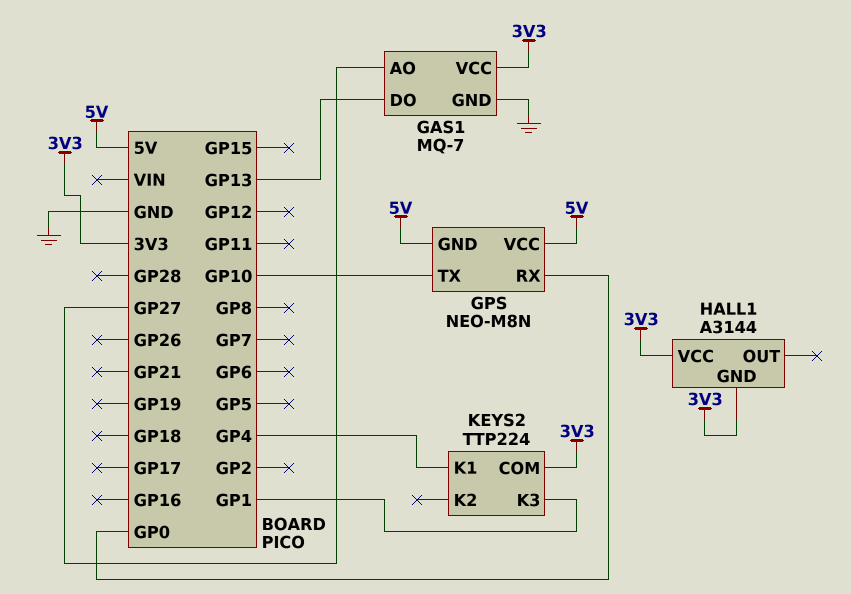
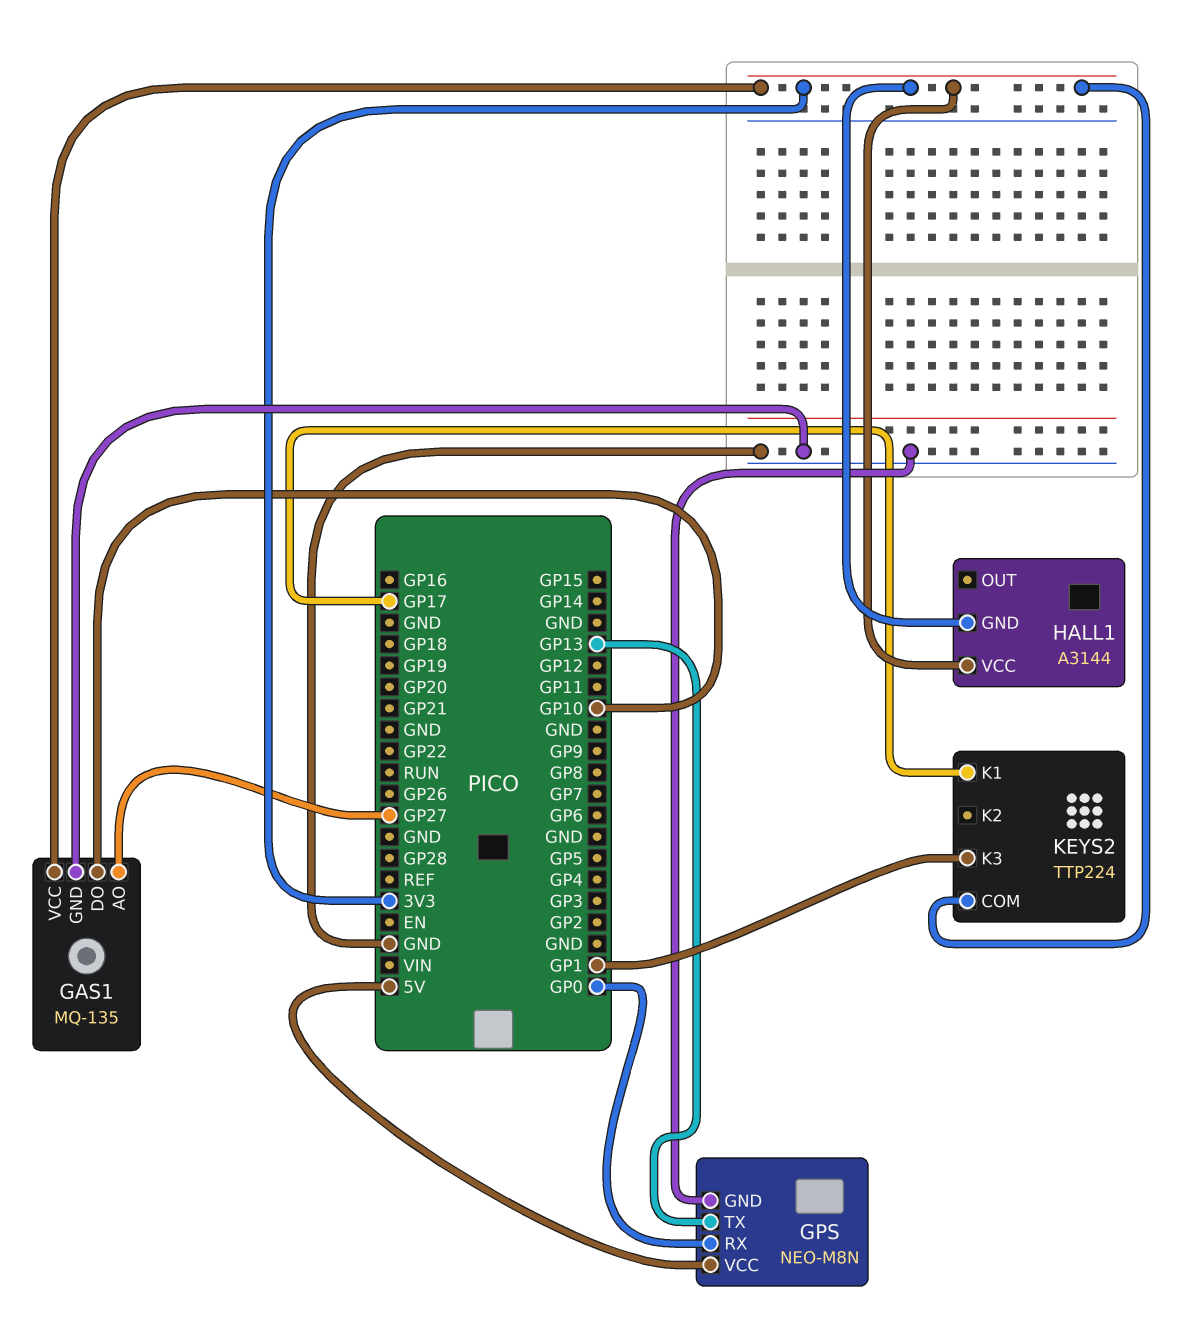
GAS1: MQ-7 -> MQ-135
GAS1 pin DO: GP13 -> GP10
GPS pin GND: 5V -> GND
GPS pin TX: GP10 -> GP13
KEYS2 pin K1: GP4 -> GP17

